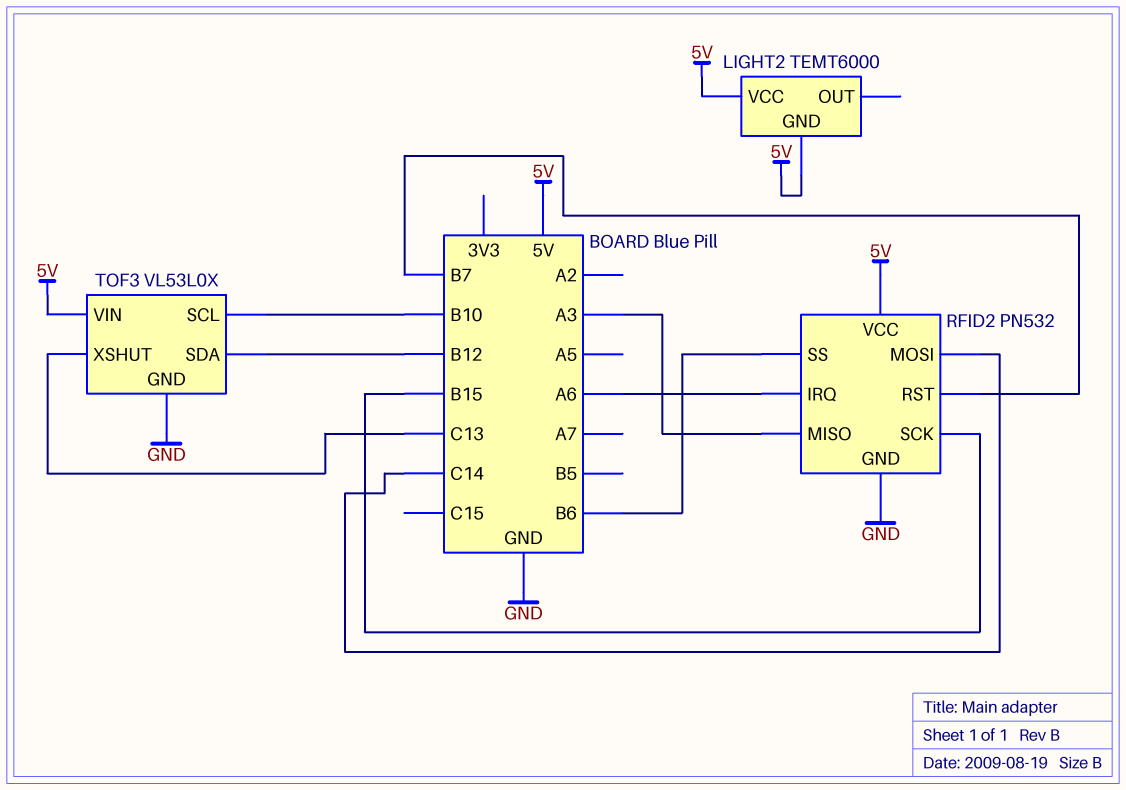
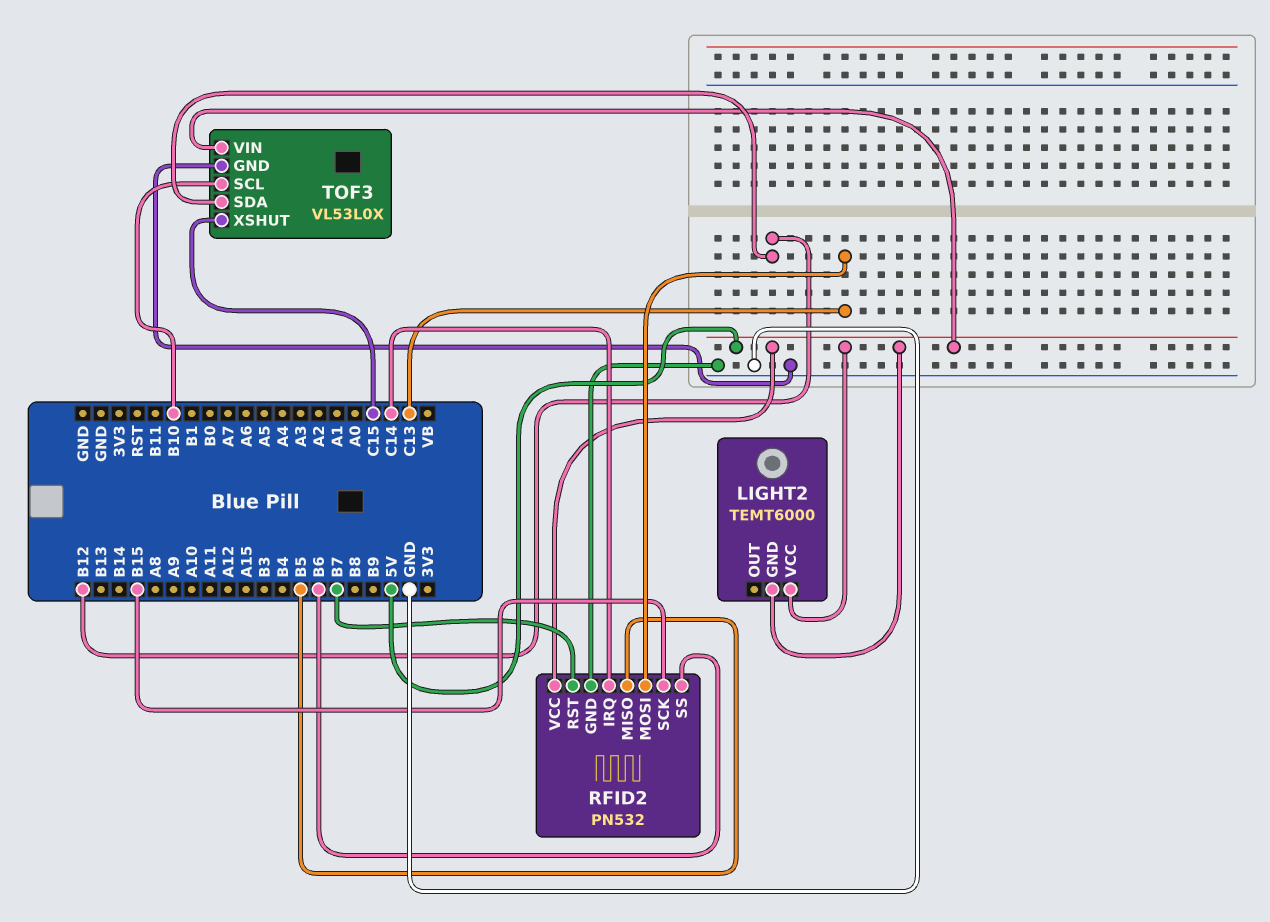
RFID2 pin IRQ: A6 -> C14
RFID2 pin MISO: A3 -> B5
RFID2 pin MOSI: C14 -> C13
TOF3 pin XSHUT: C13 -> C15

